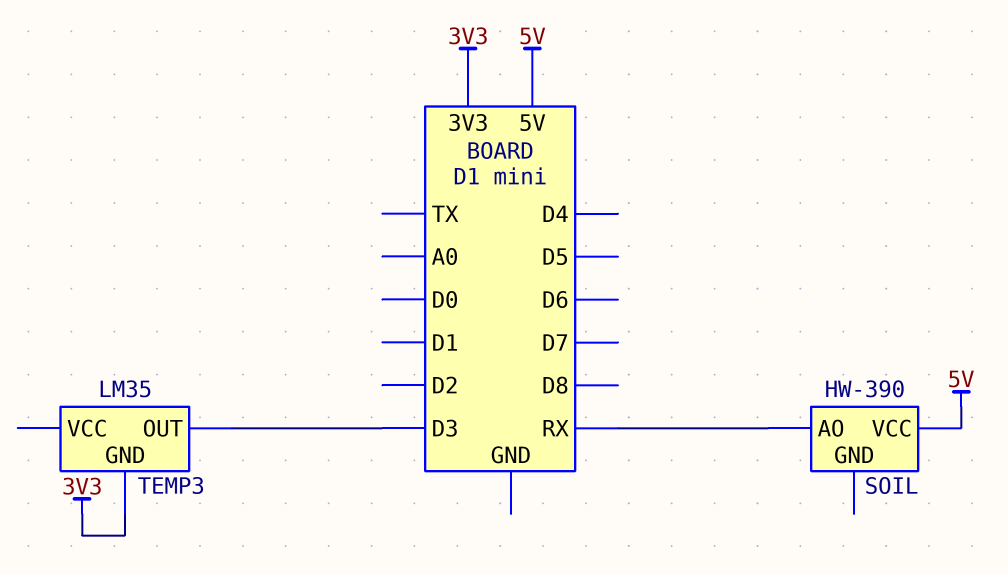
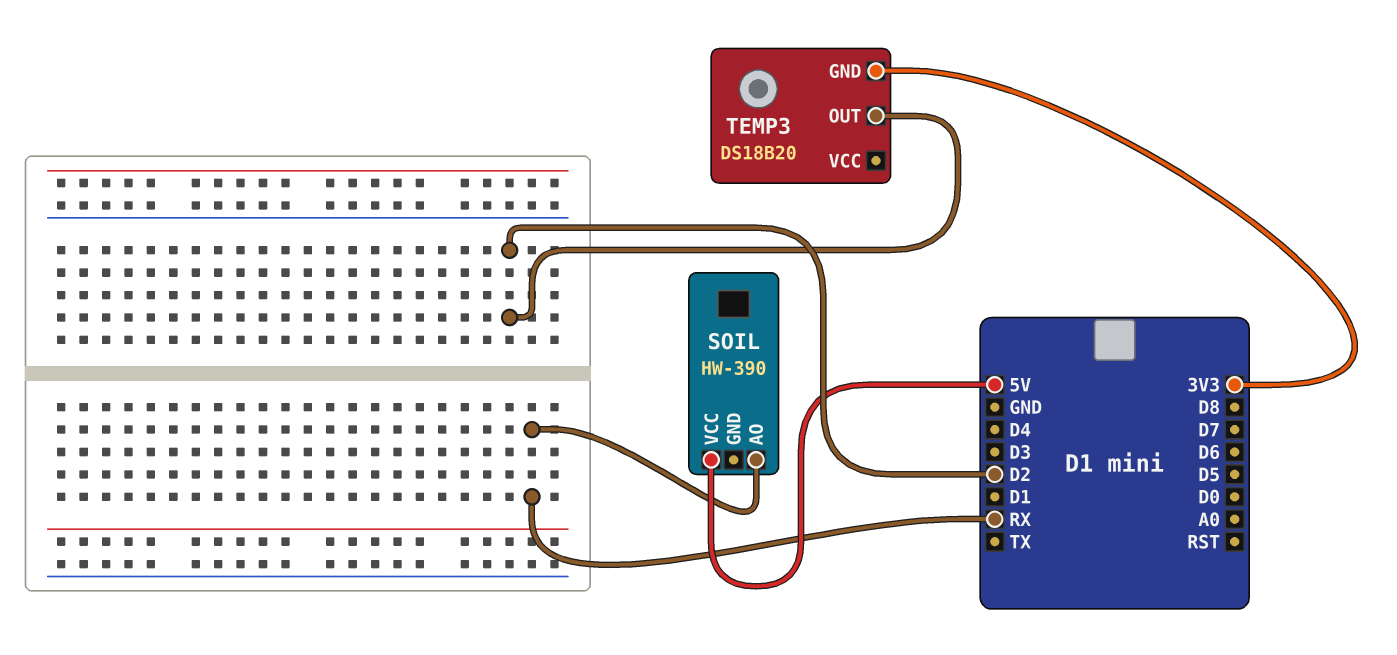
TEMP3: LM35 -> DS18B20
TEMP3 pin OUT: D3 -> D2

